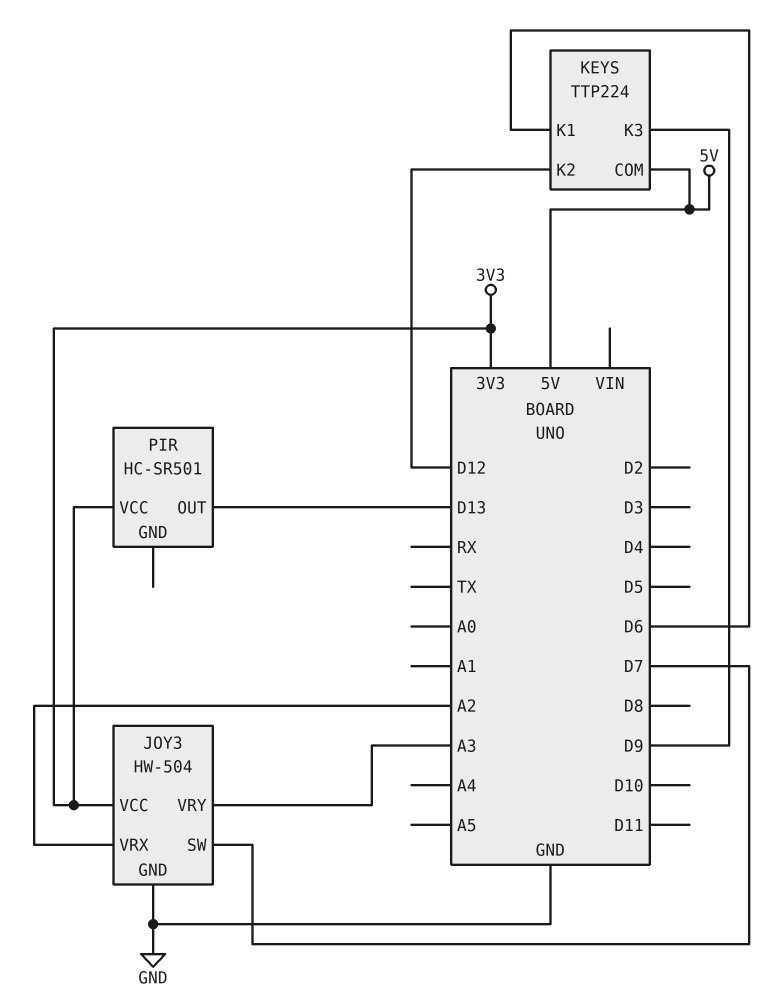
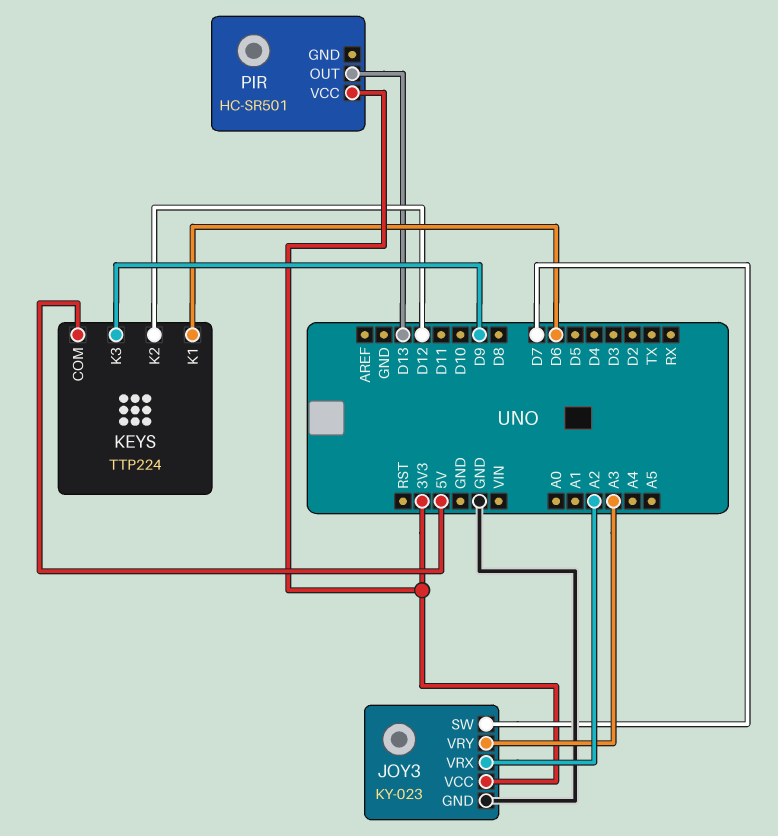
JOY3: HW-504 -> KY-023

